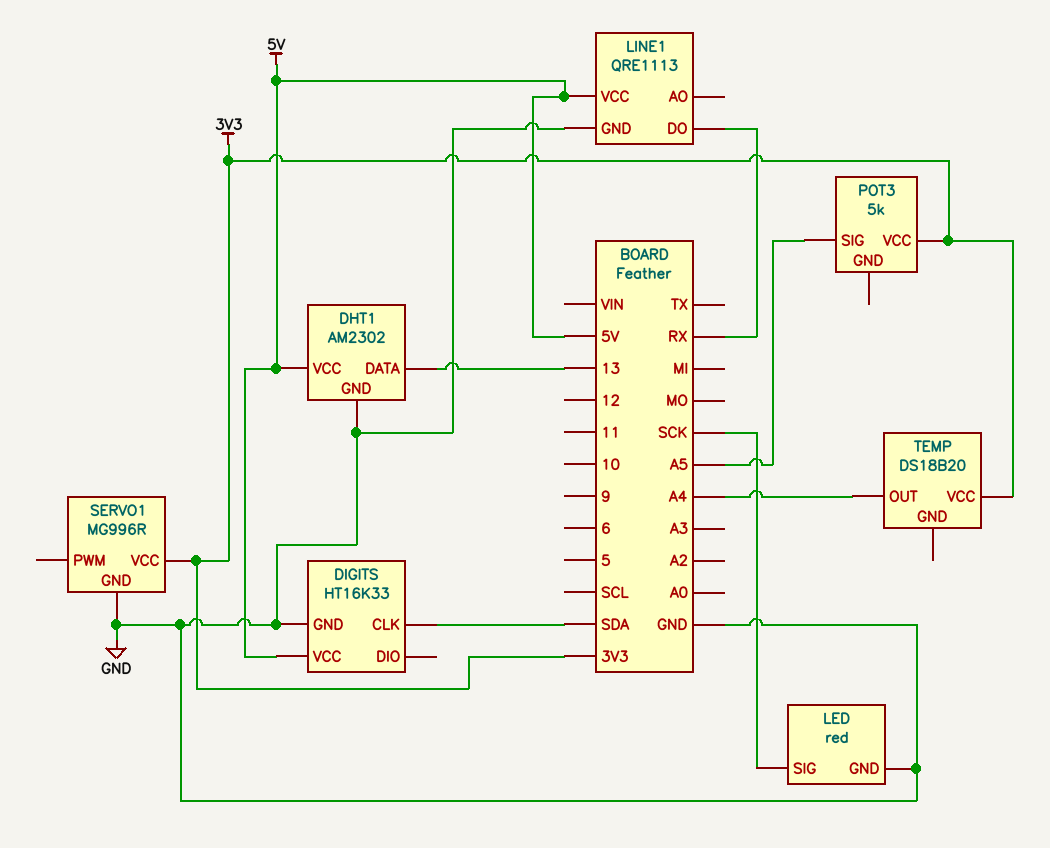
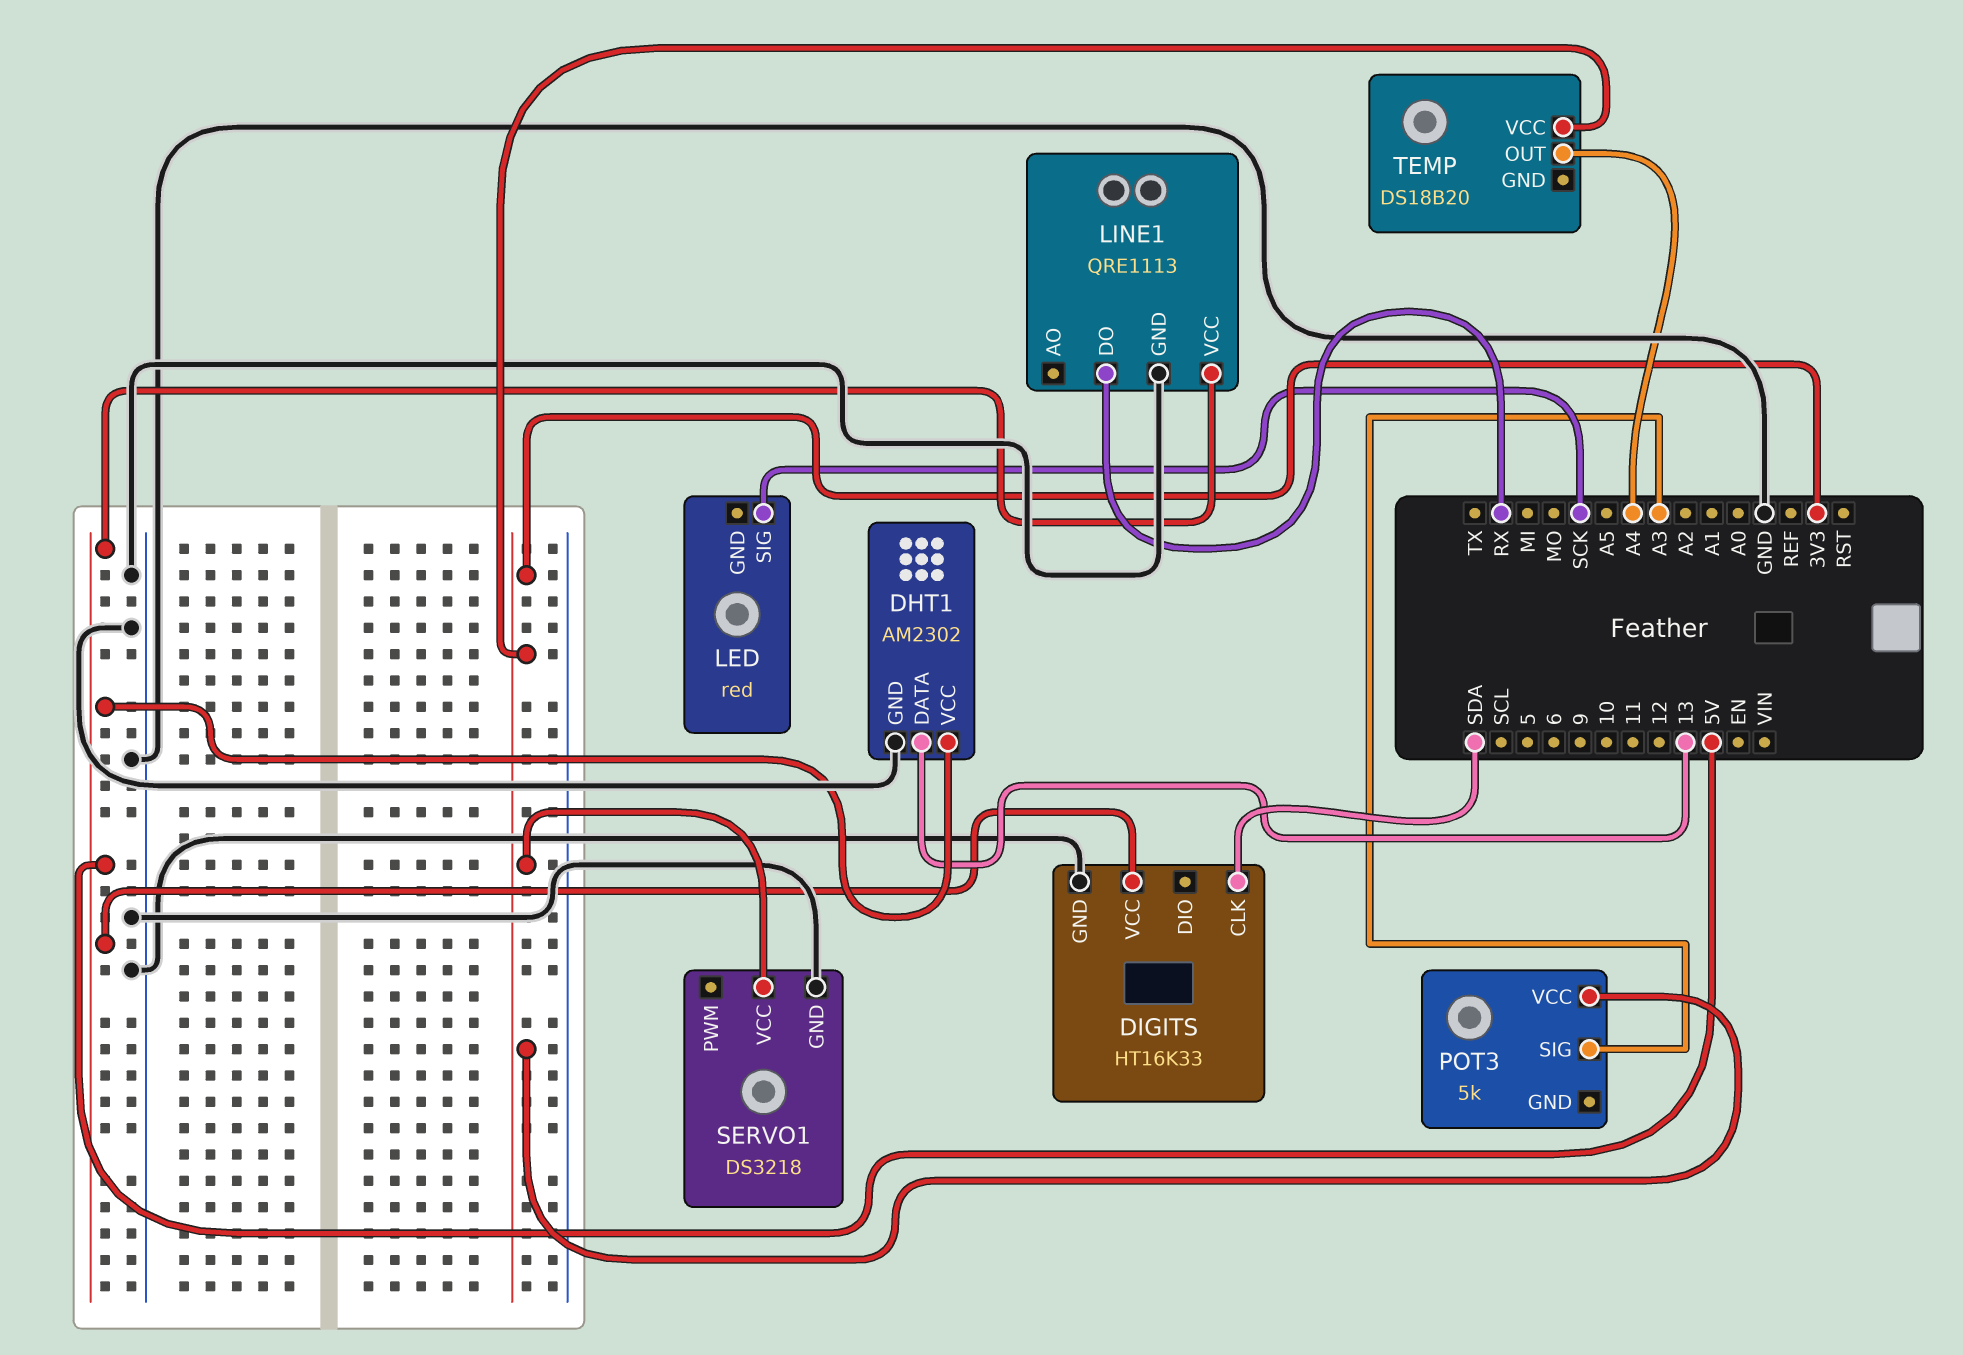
LED pin GND: GND -> none
POT3 pin SIG: A5 -> A3
SERVO1: MG996R -> DS3218

